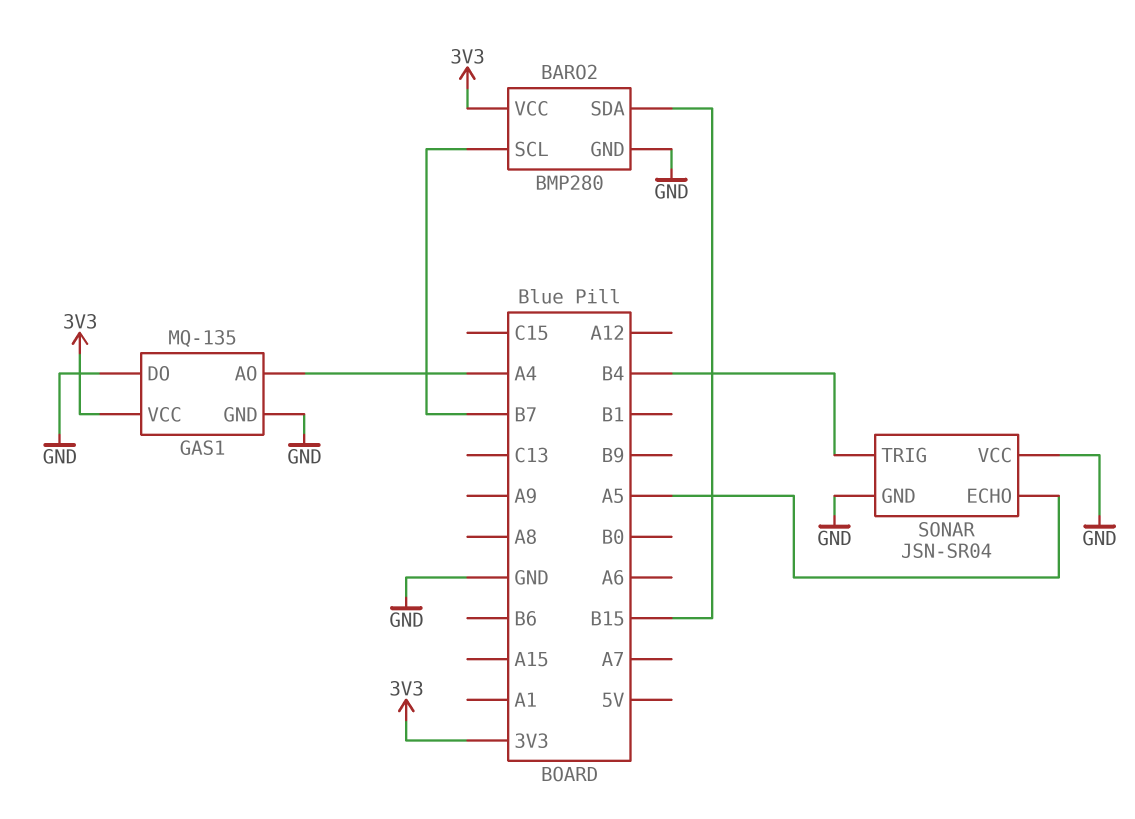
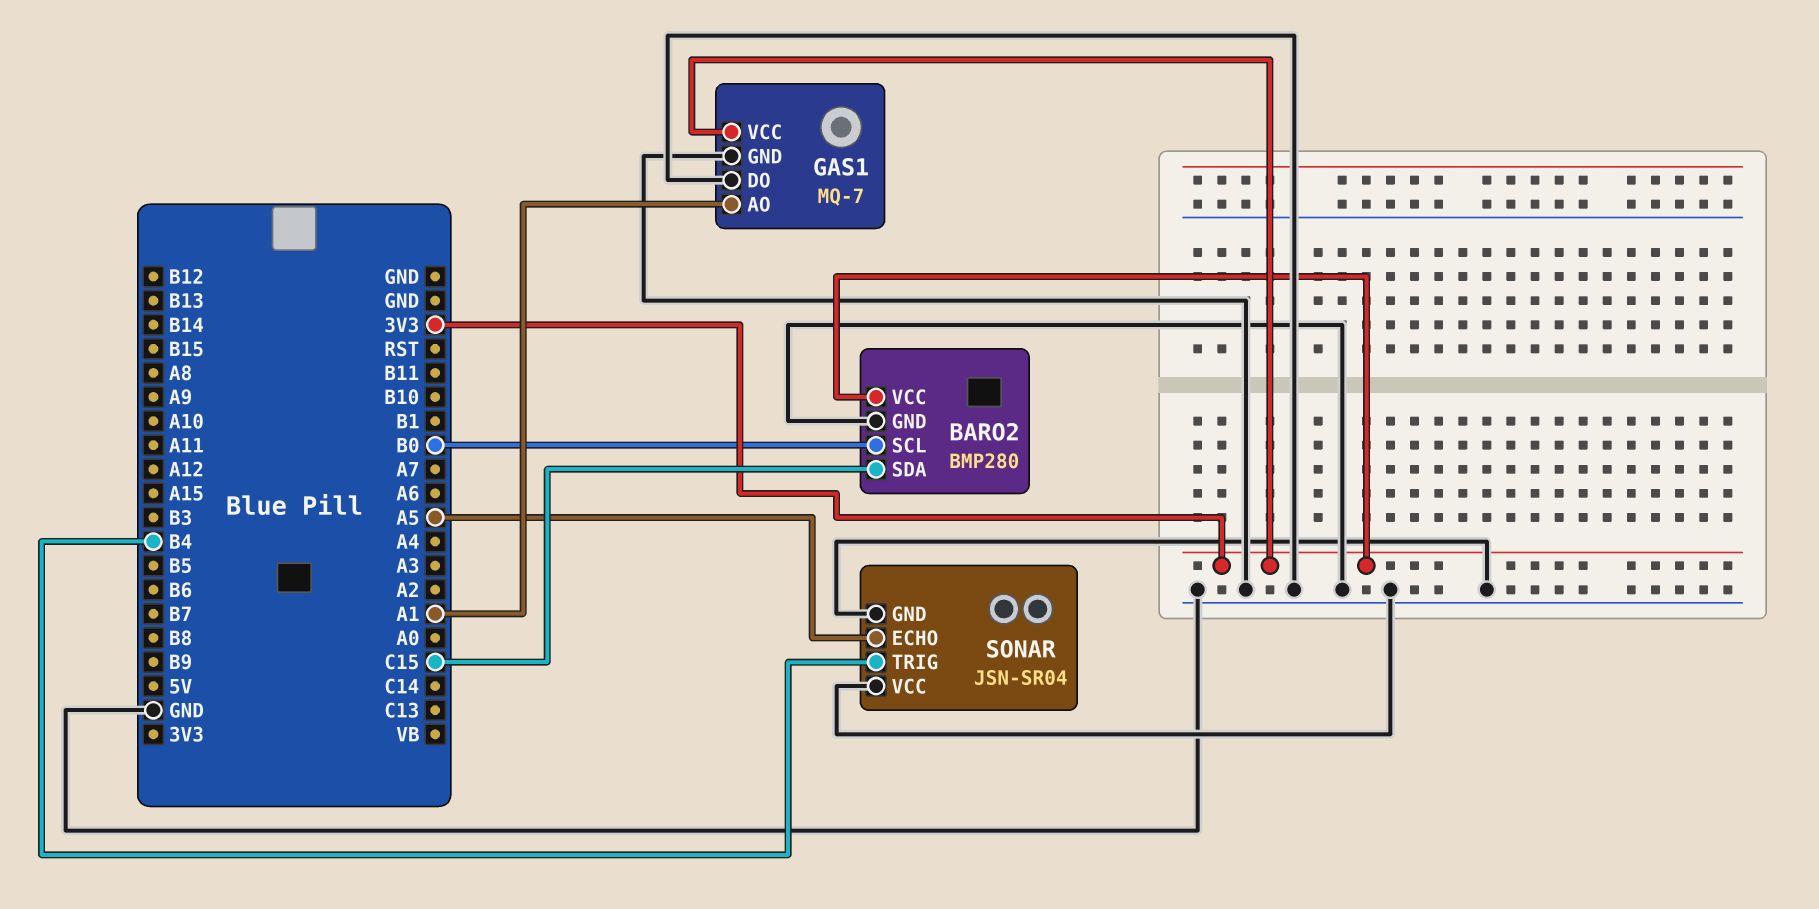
BARO2 pin SCL: B7 -> B0
BARO2 pin SDA: B15 -> C15
GAS1: MQ-135 -> MQ-7
GAS1 pin AO: A4 -> A1

